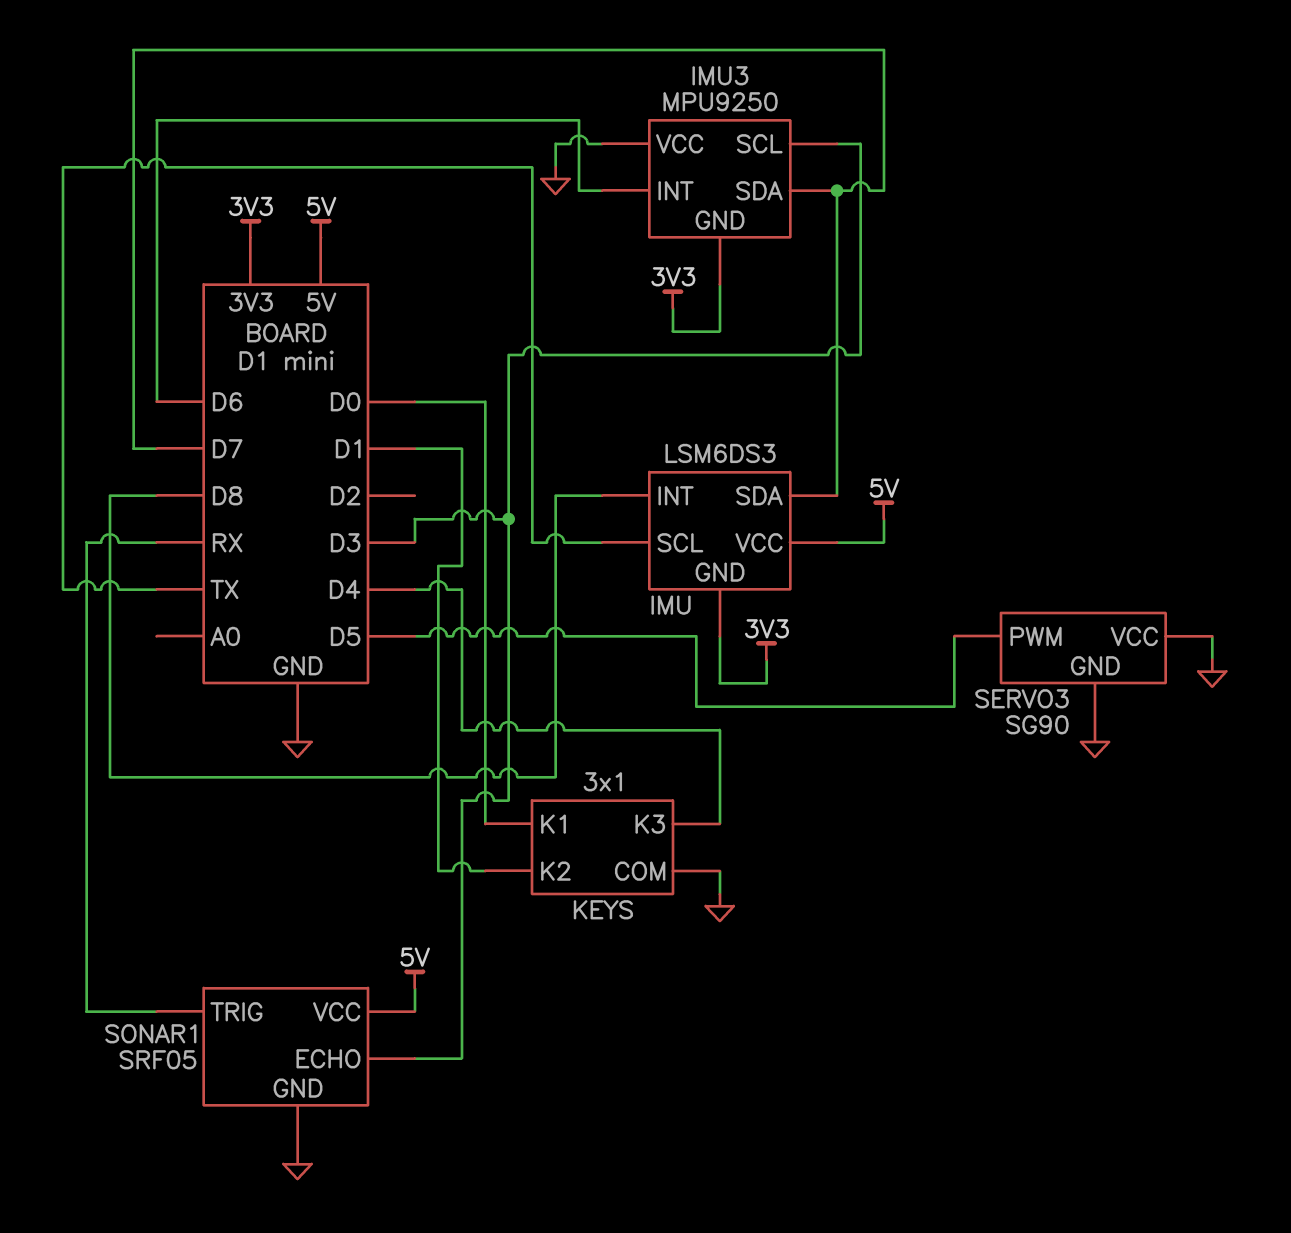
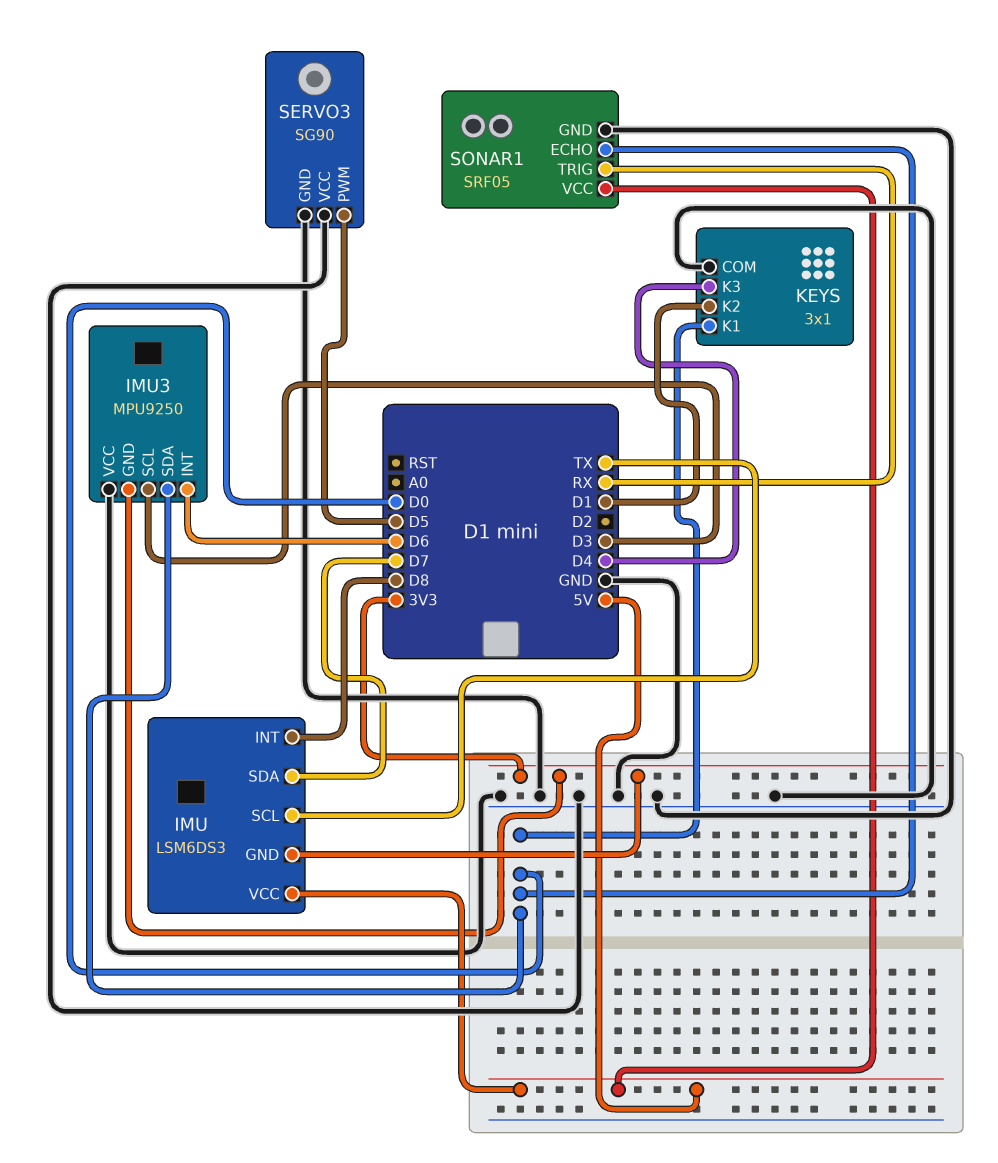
IMU3 pin SDA: D7 -> D0
SONAR1 pin ECHO: D3 -> D0

